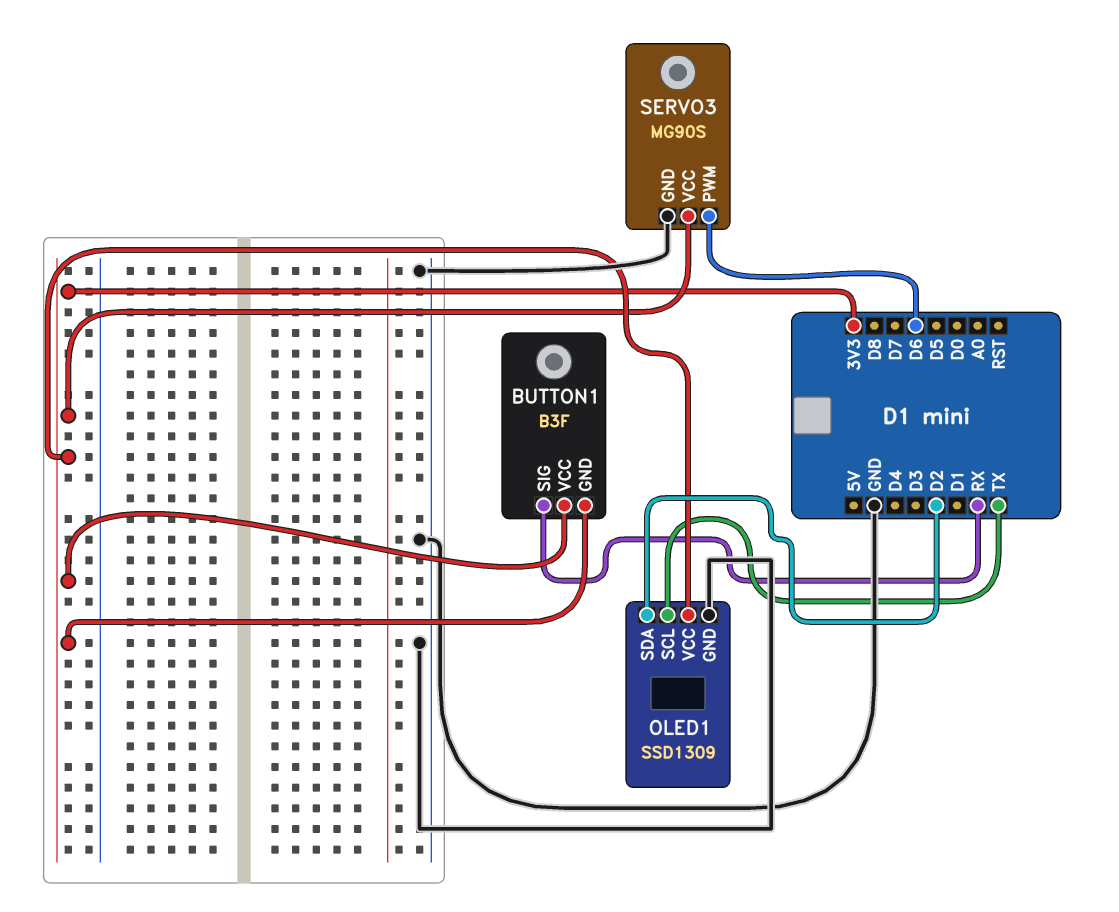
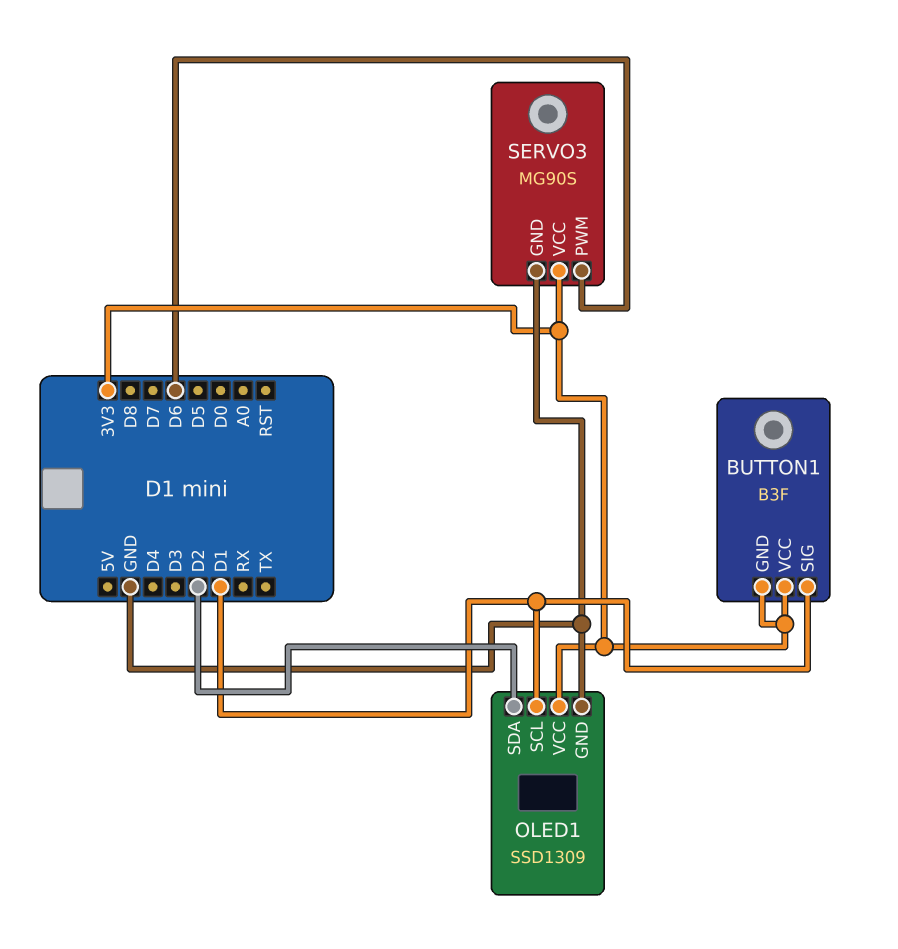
BUTTON1 pin SIG: RX -> D1
OLED1 pin SCL: TX -> D1

